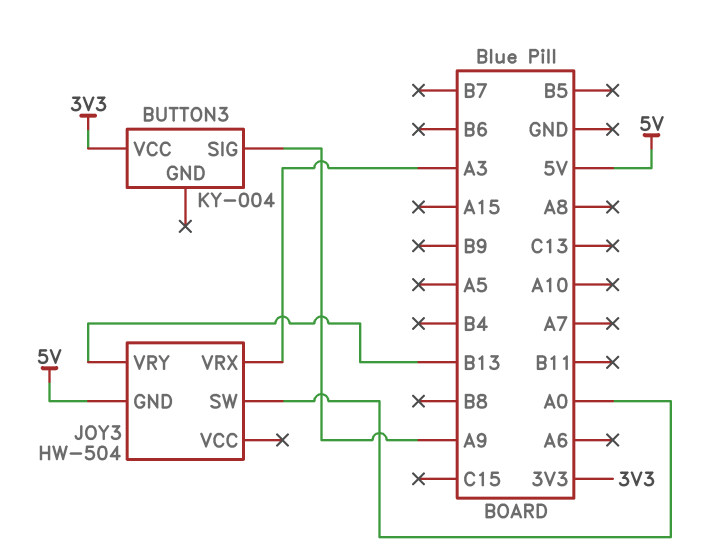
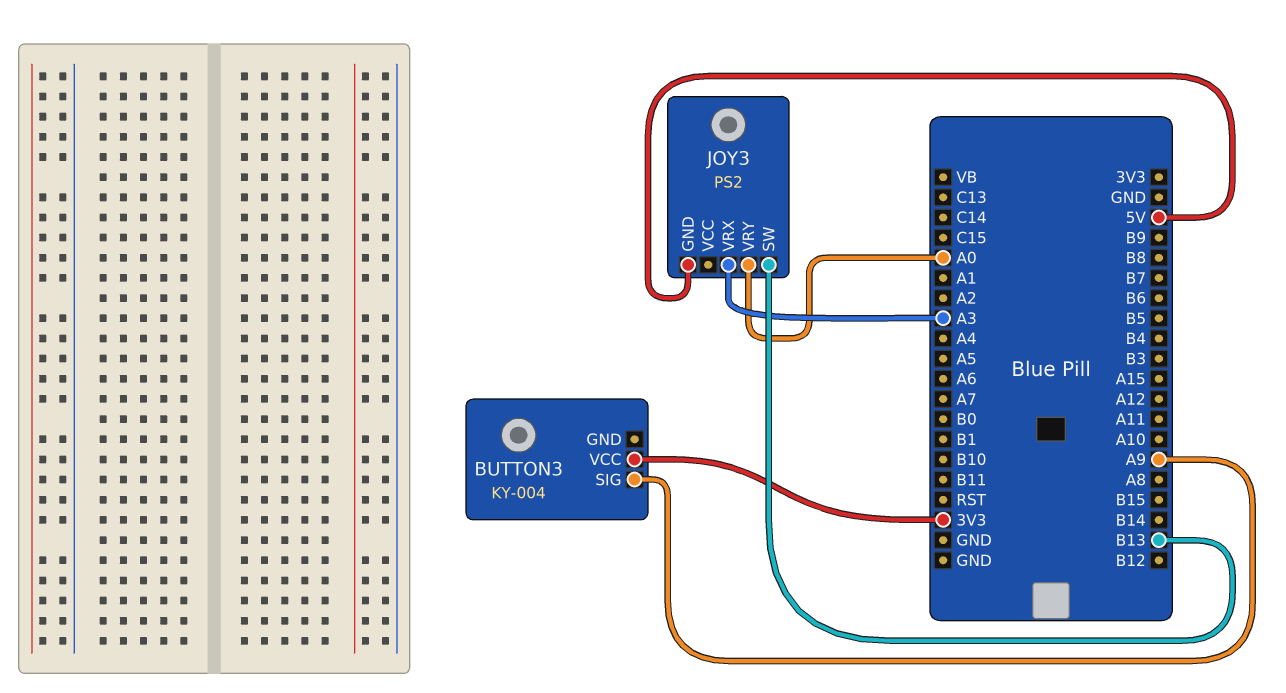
JOY3: HW-504 -> PS2
JOY3 pin SW: A0 -> B13
JOY3 pin VRY: B13 -> A0

